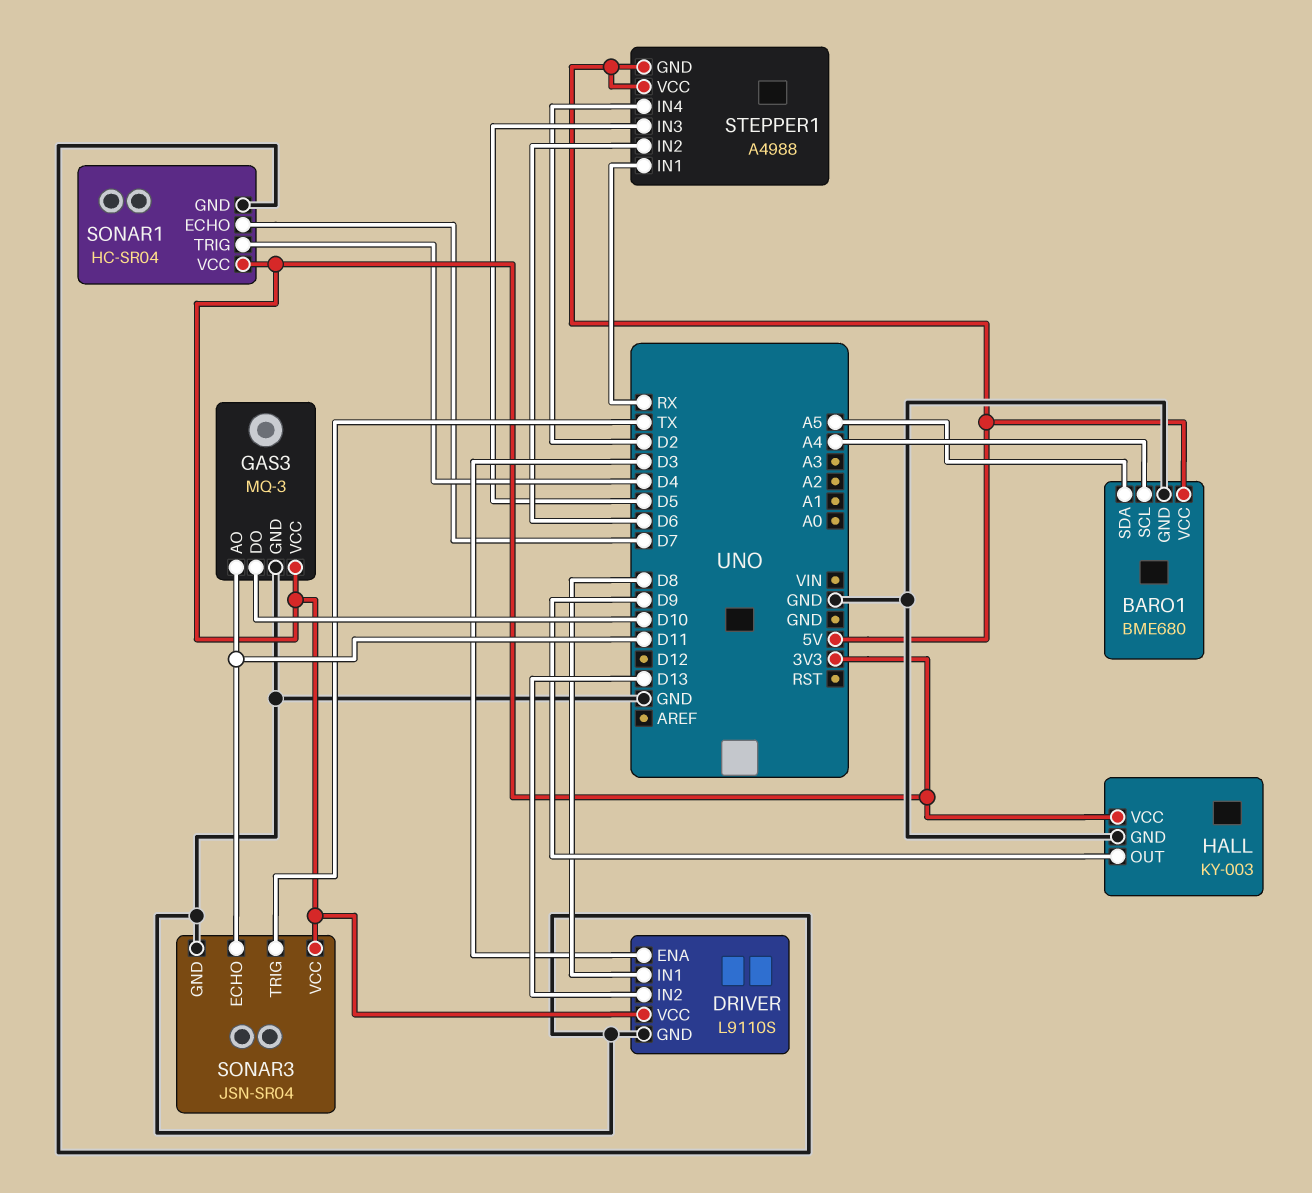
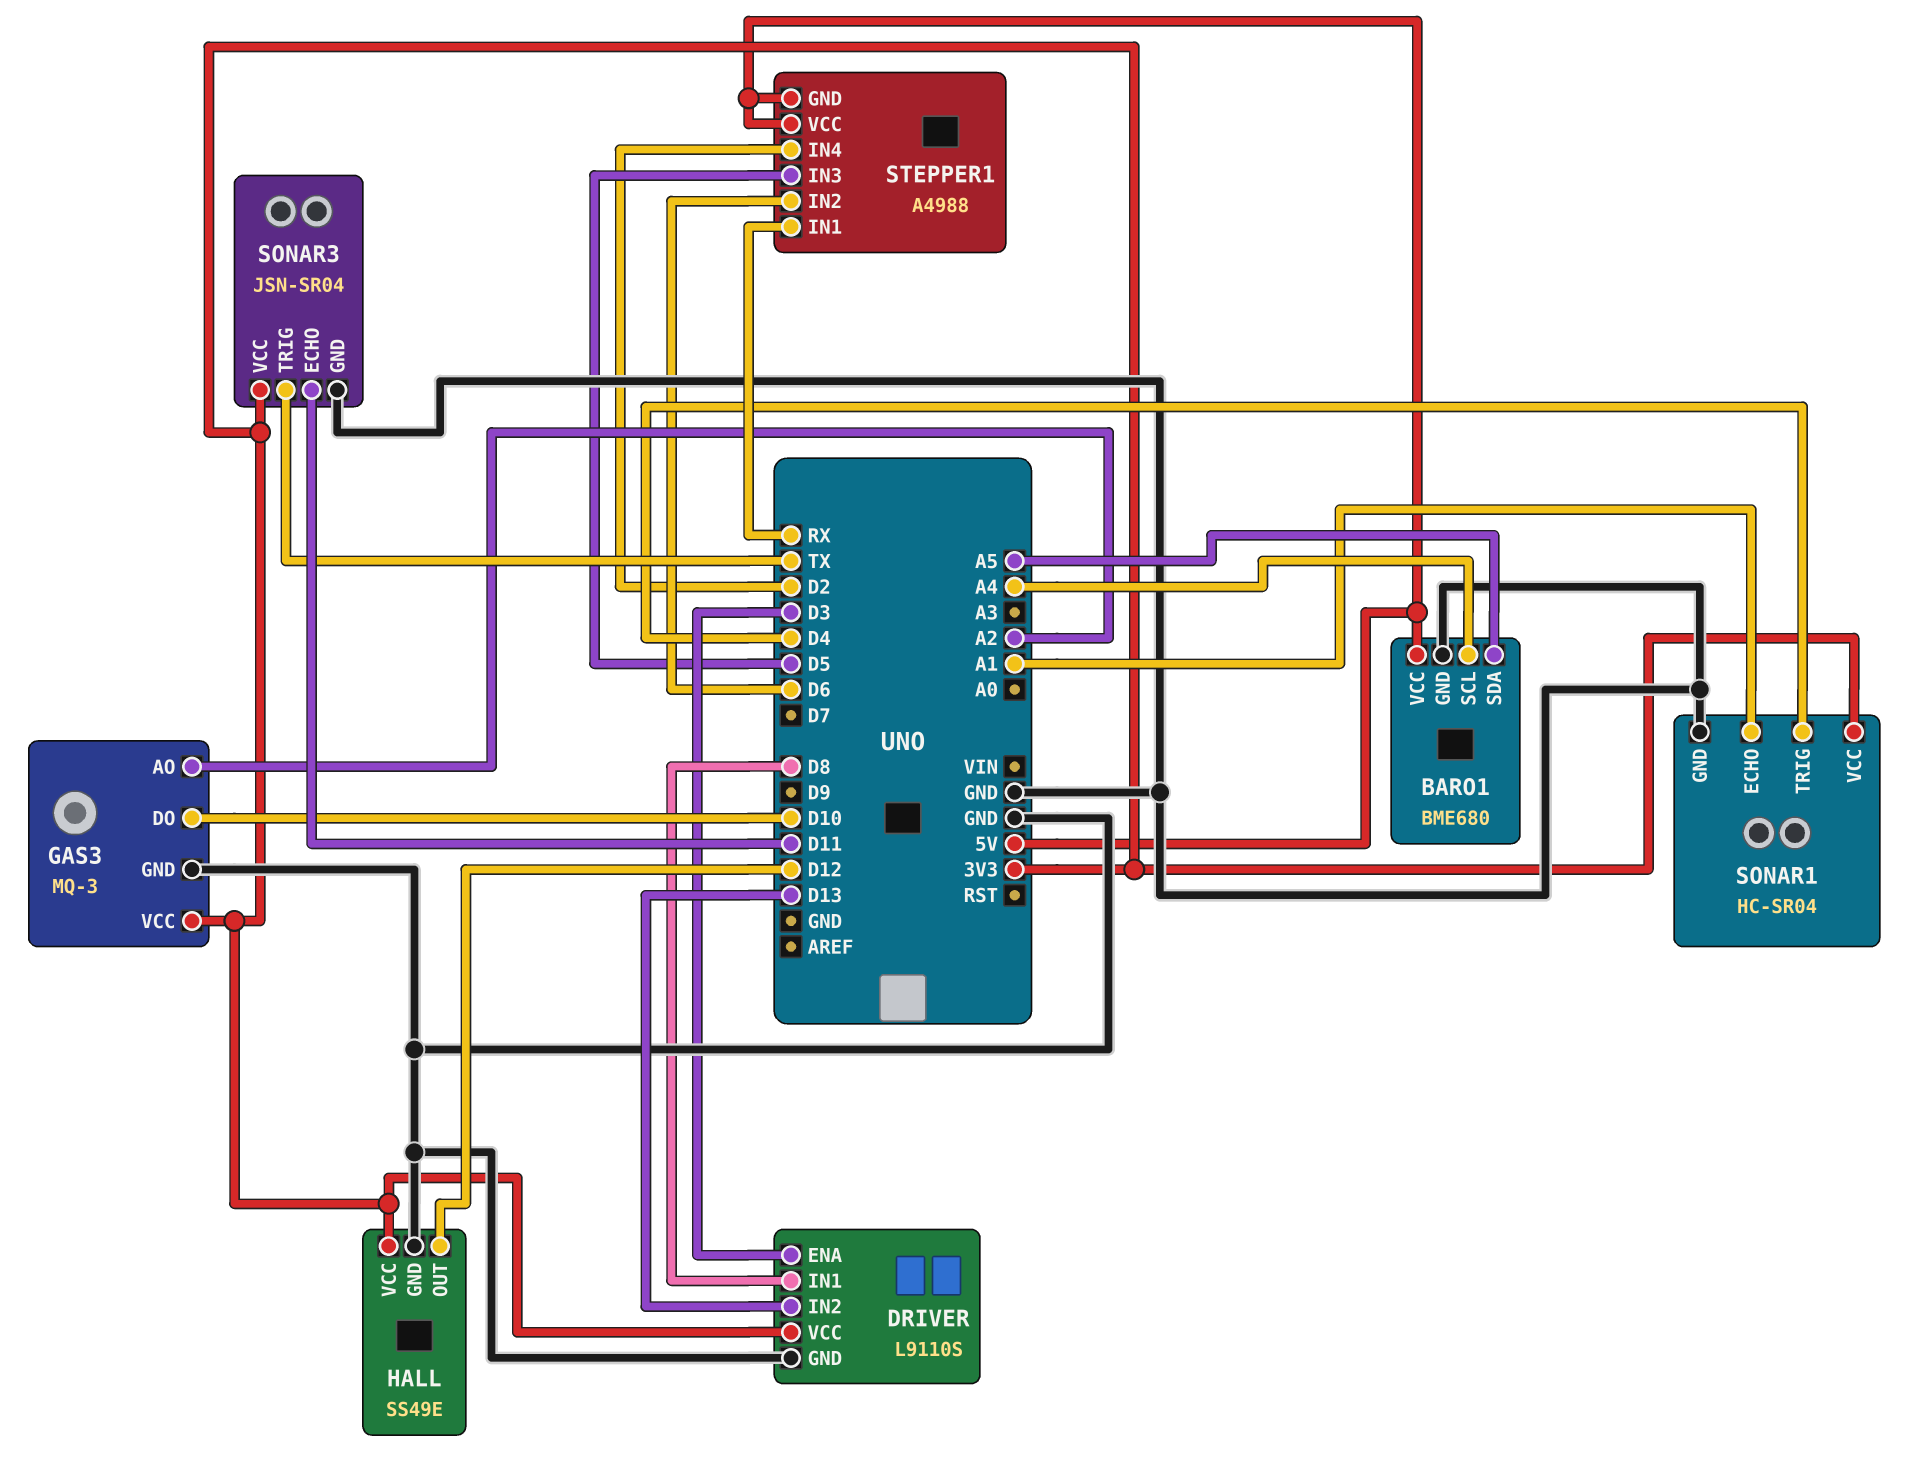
GAS3 pin AO: D11 -> A2
HALL: KY-003 -> SS49E
HALL pin OUT: D9 -> D12
SONAR1 pin ECHO: D7 -> A1

